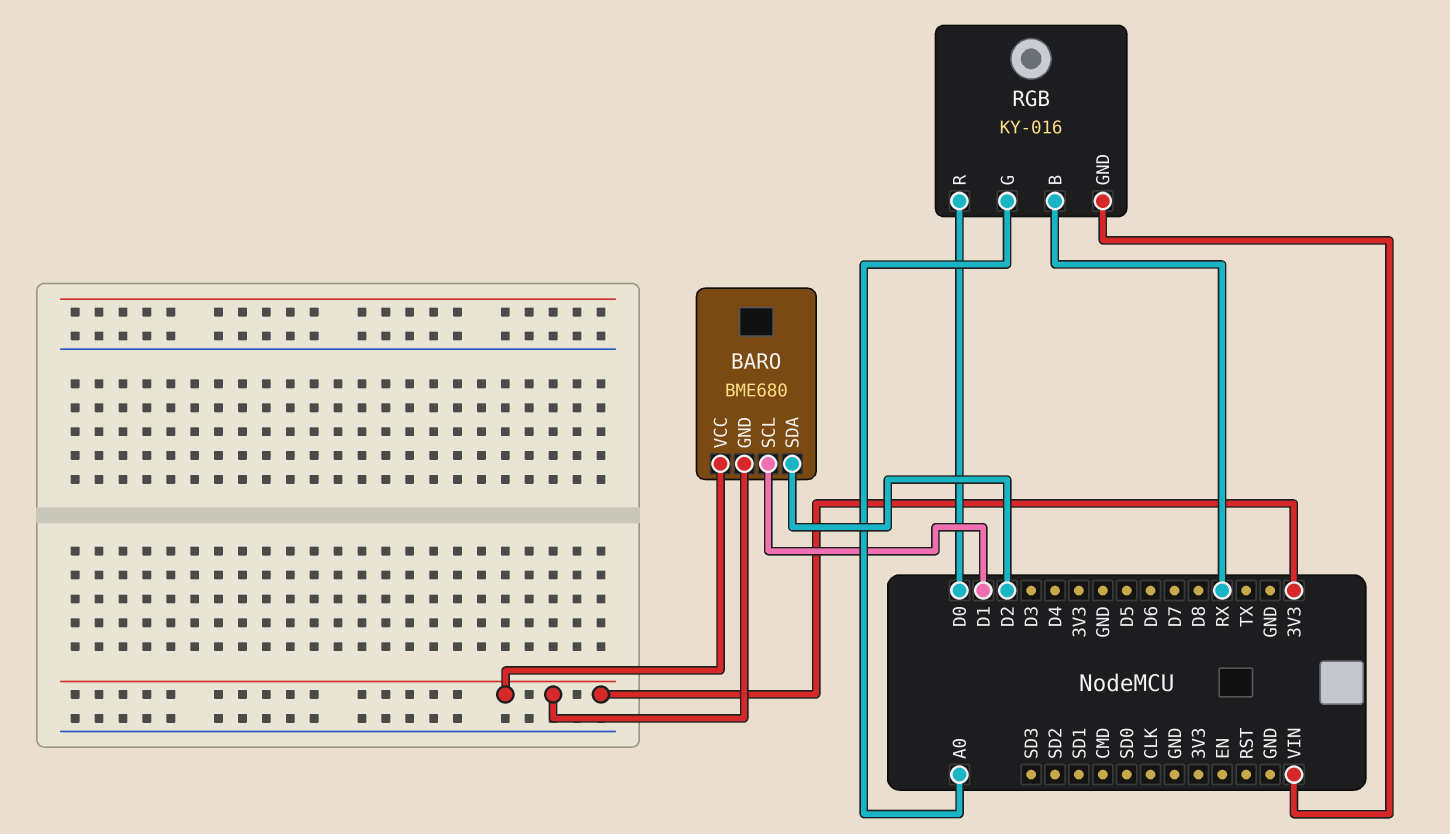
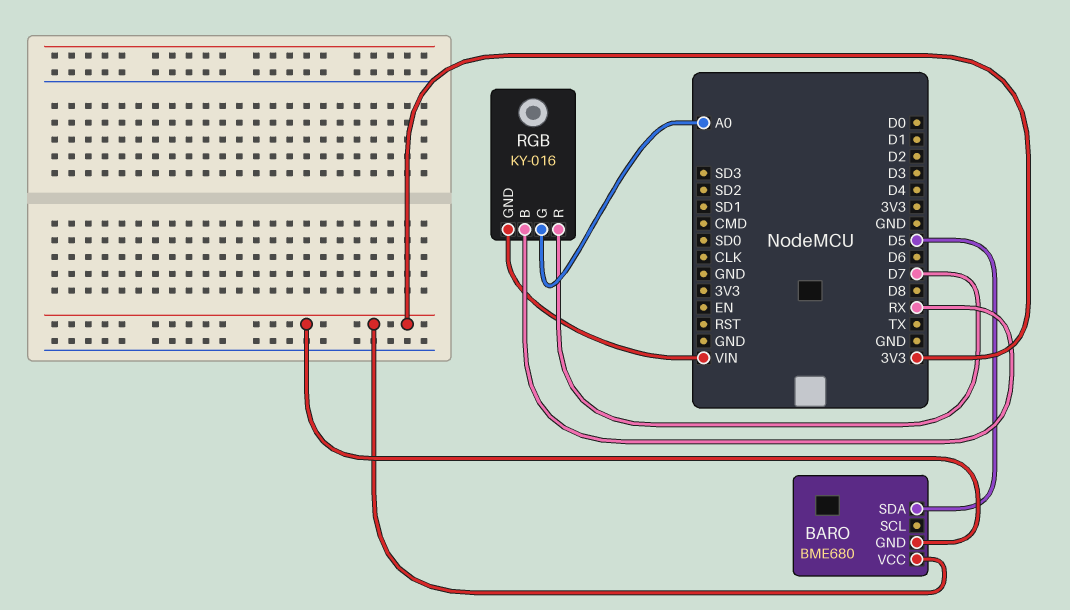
BARO pin SCL: D1 -> none
BARO pin SDA: D2 -> D5
RGB pin R: D0 -> D7

